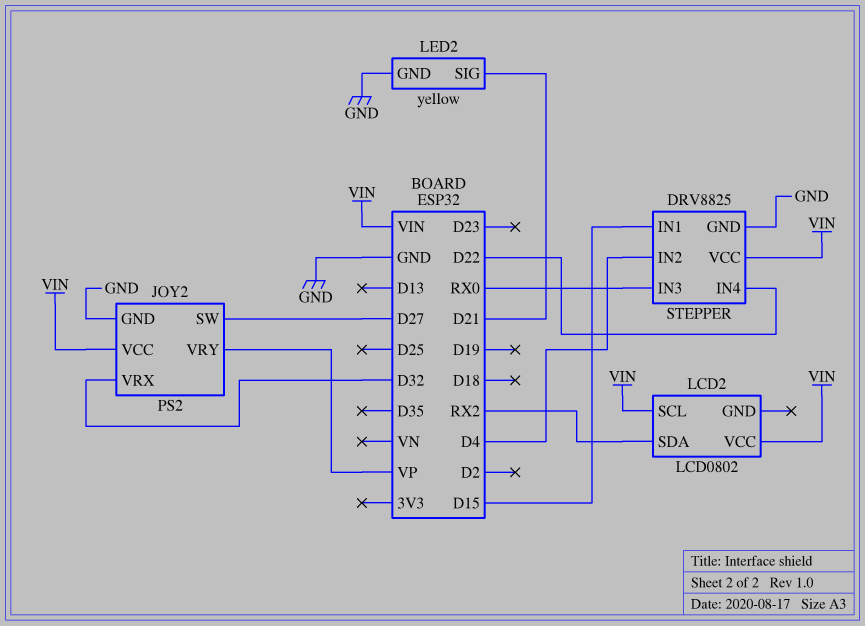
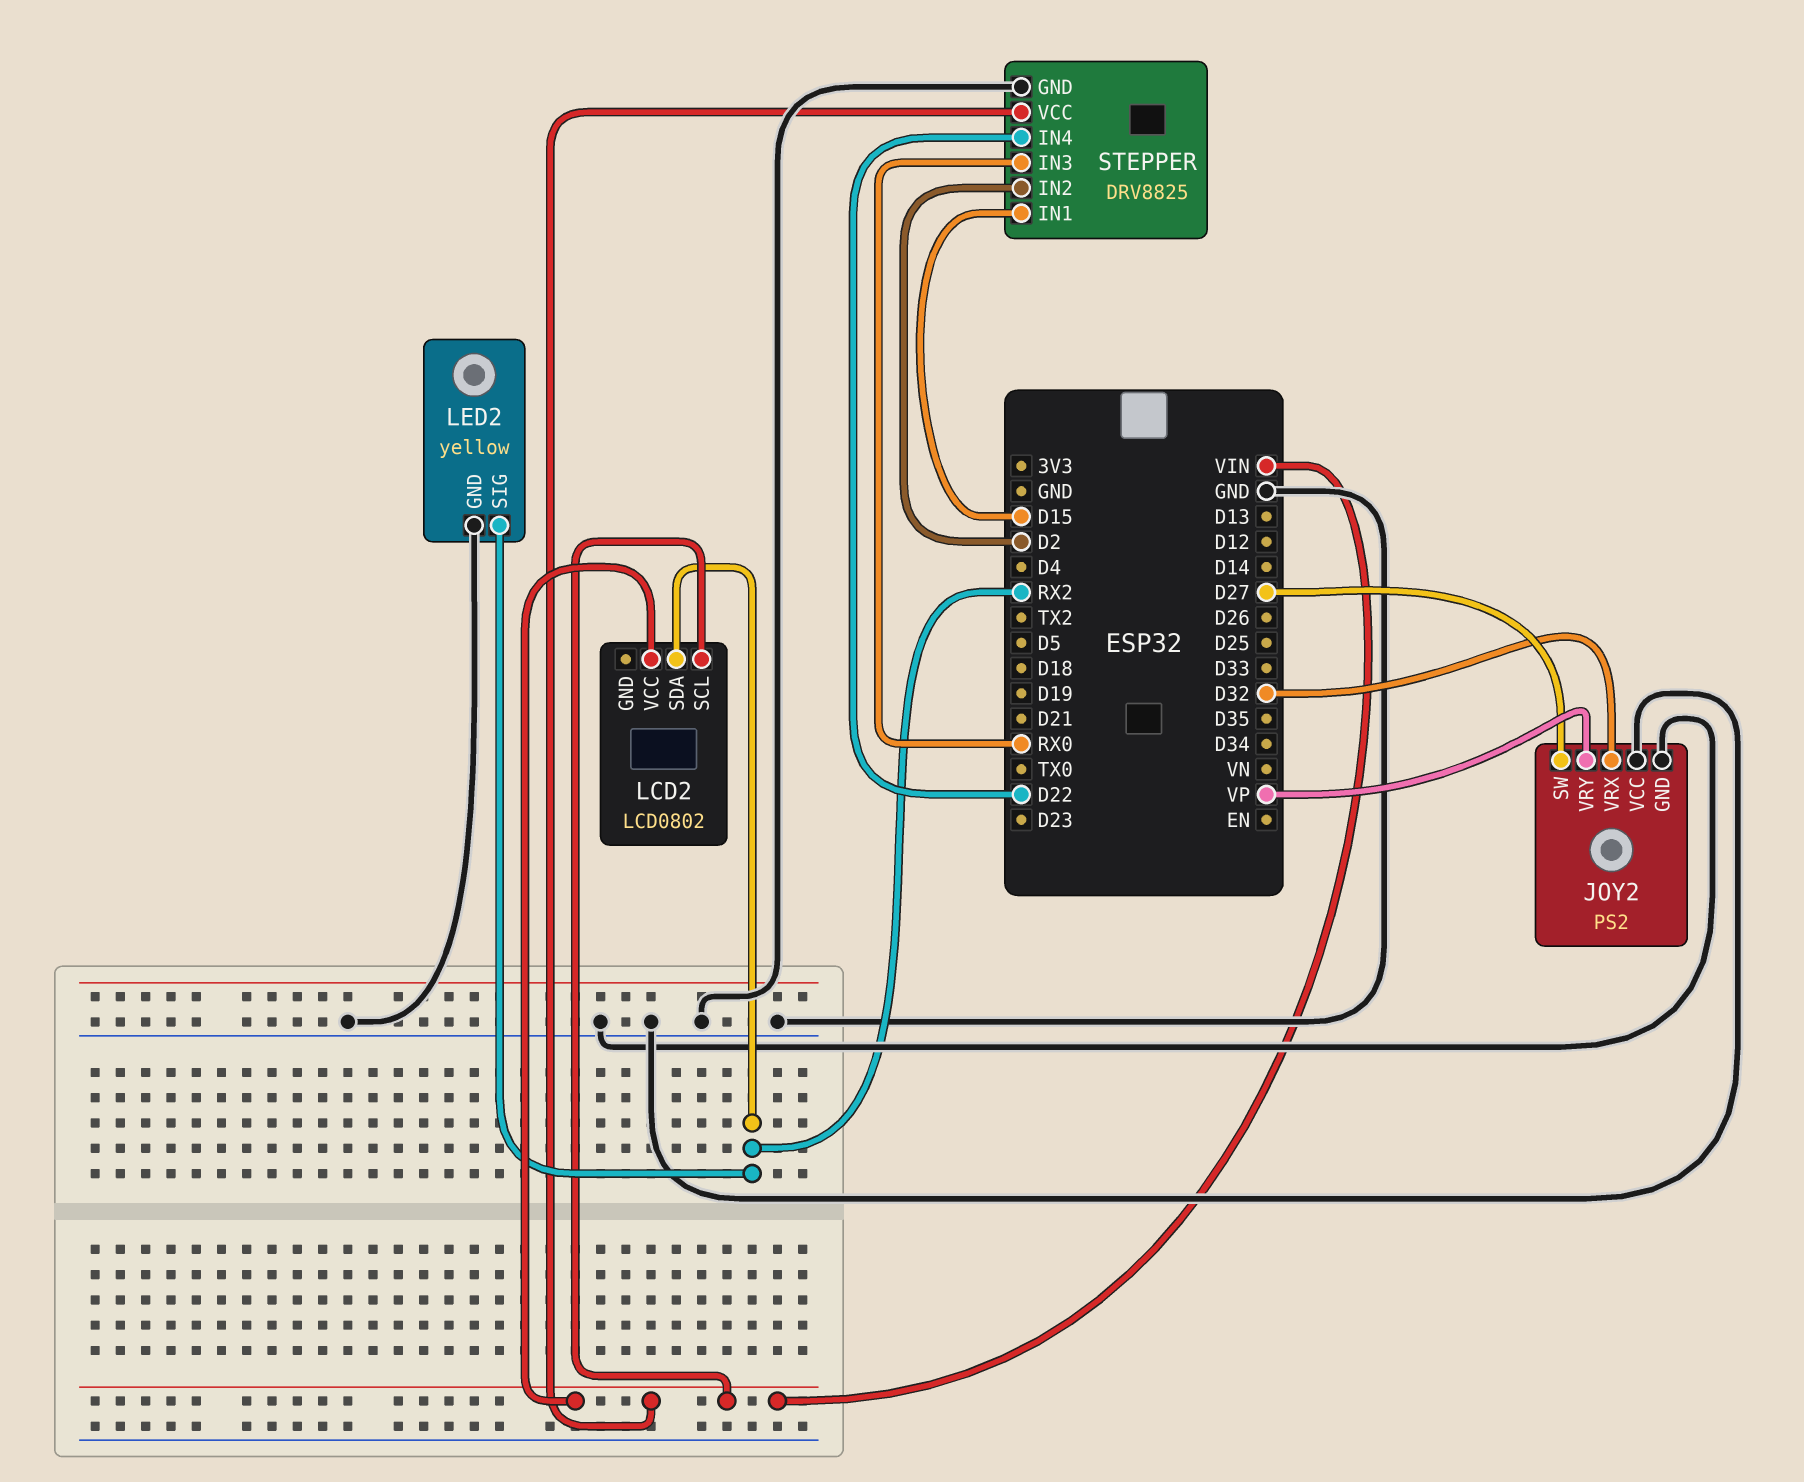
JOY2 pin VCC: VIN -> GND
LED2 pin SIG: D21 -> RX2
STEPPER pin IN2: D4 -> D2

